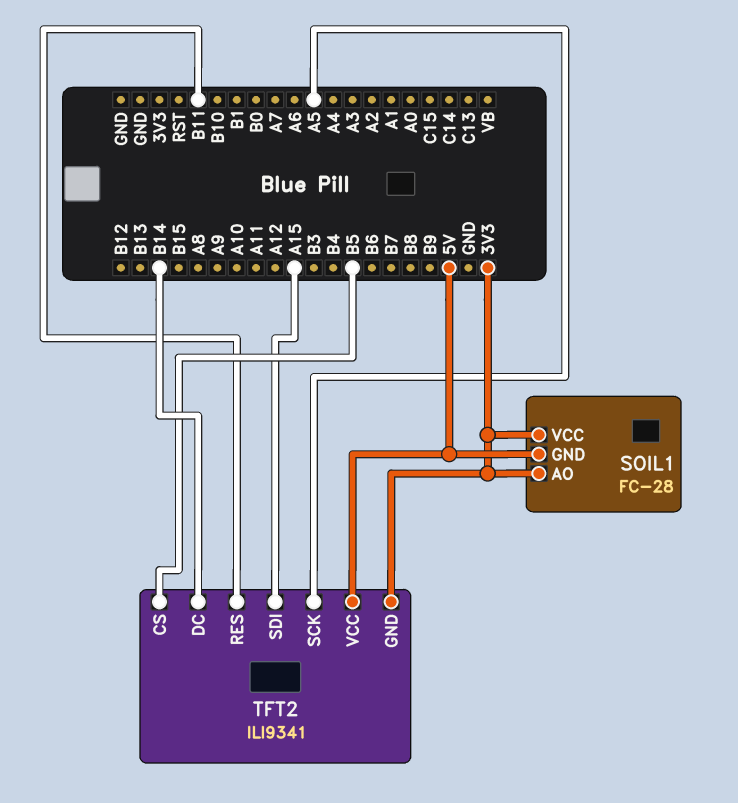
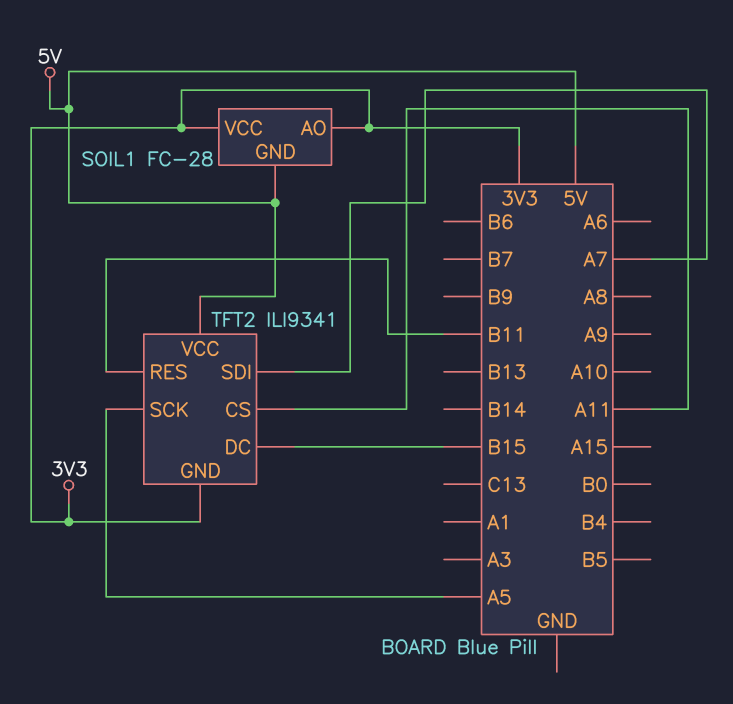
TFT2 pin CS: B5 -> A11
TFT2 pin DC: B14 -> B15
TFT2 pin SDI: A15 -> A7

